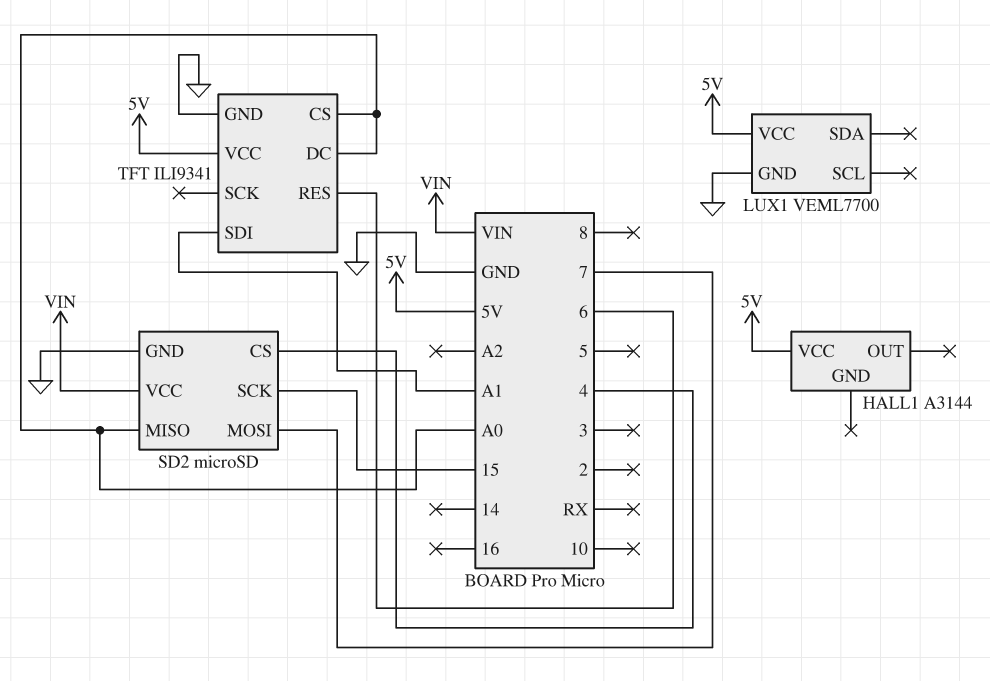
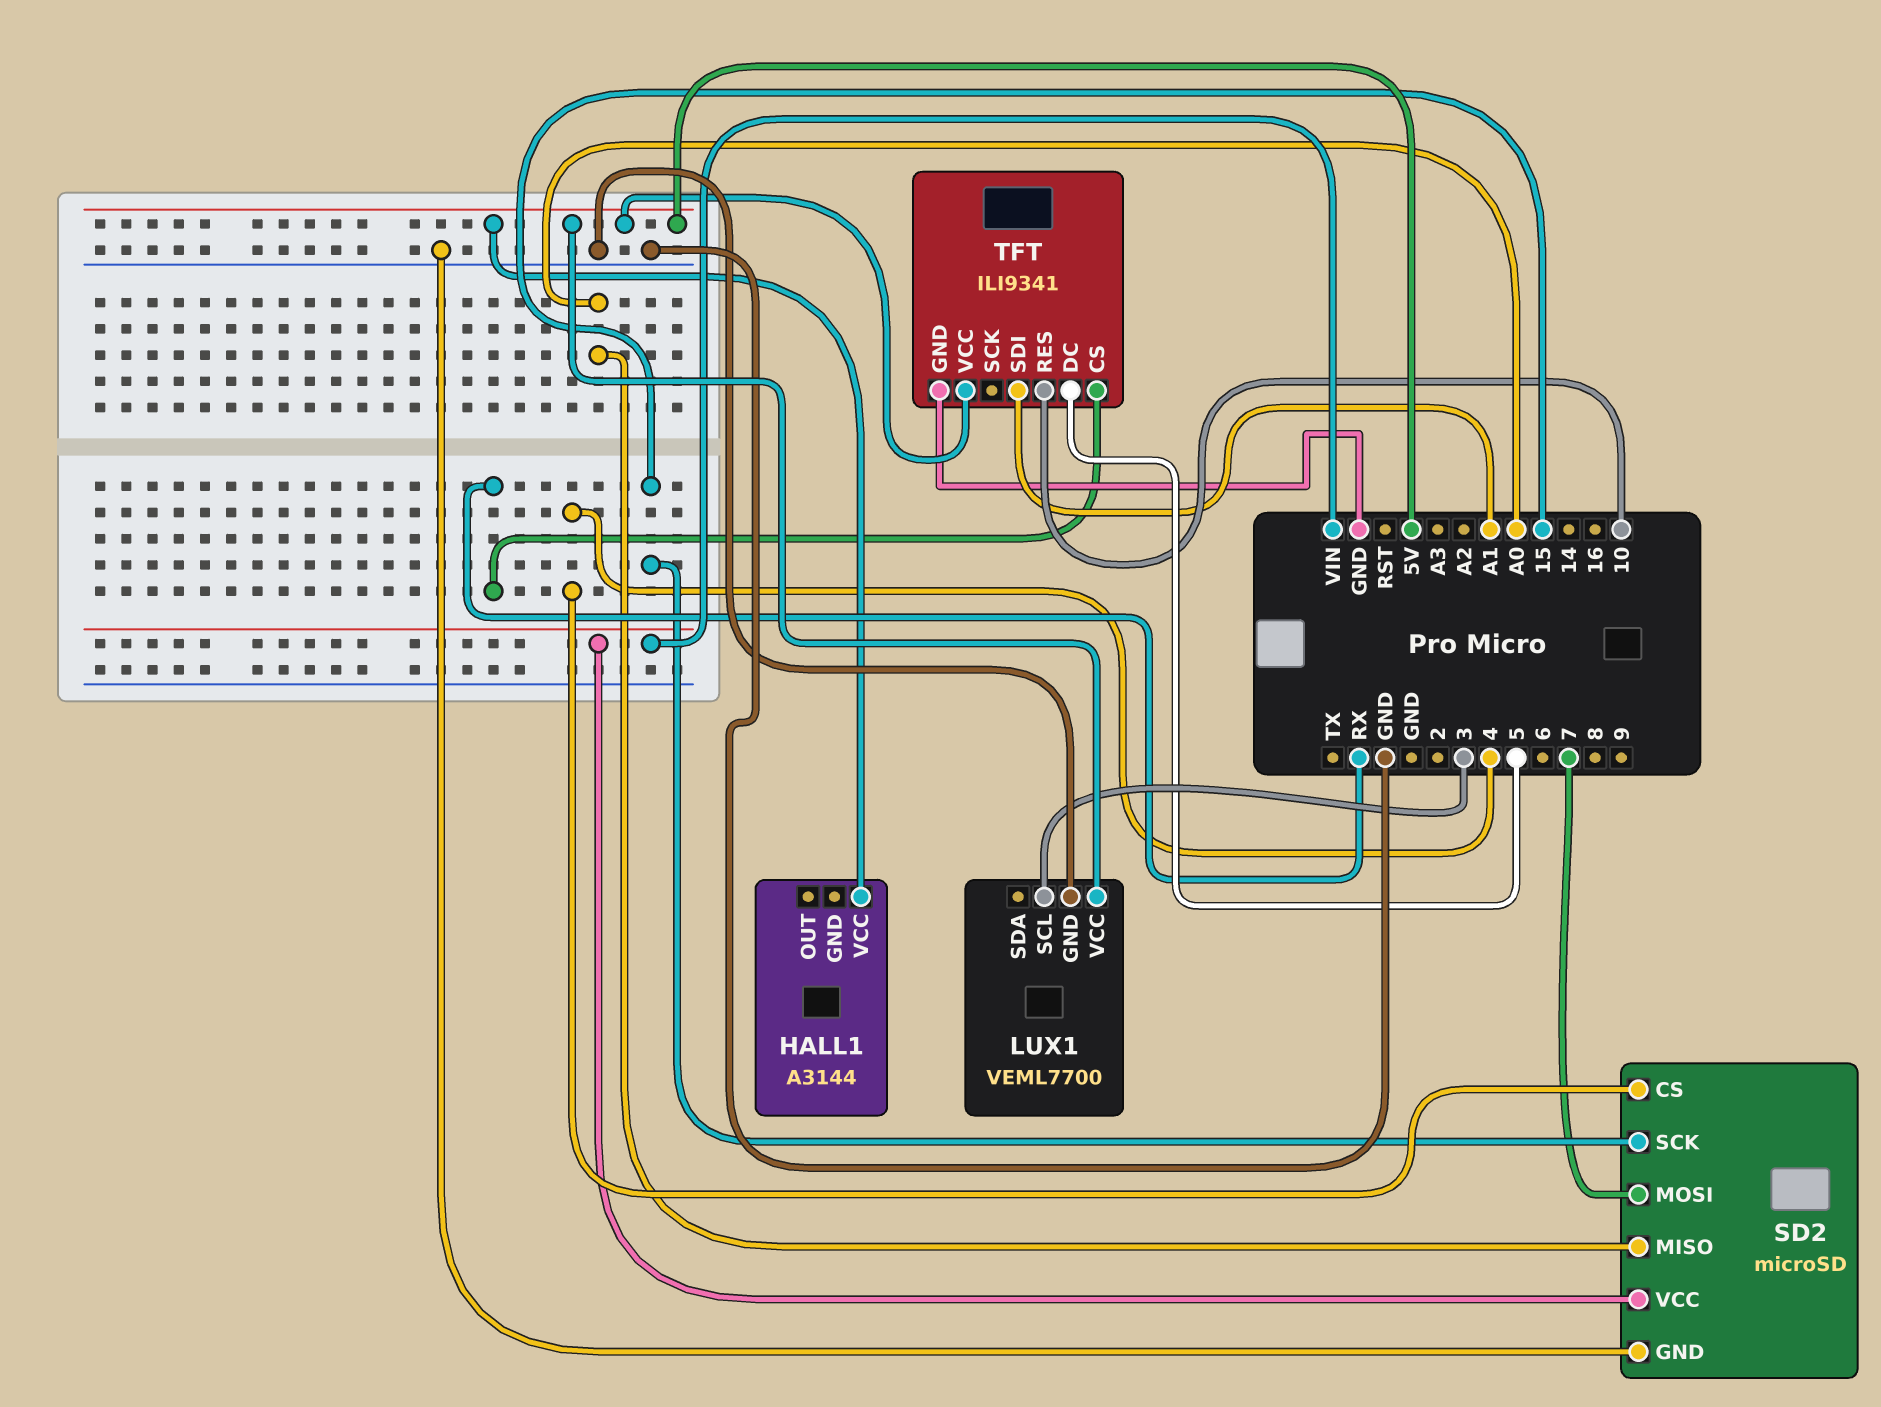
LUX1 pin SCL: none -> 3
TFT pin CS: A0 -> RX
TFT pin DC: A0 -> 5
TFT pin RES: 6 -> 10

